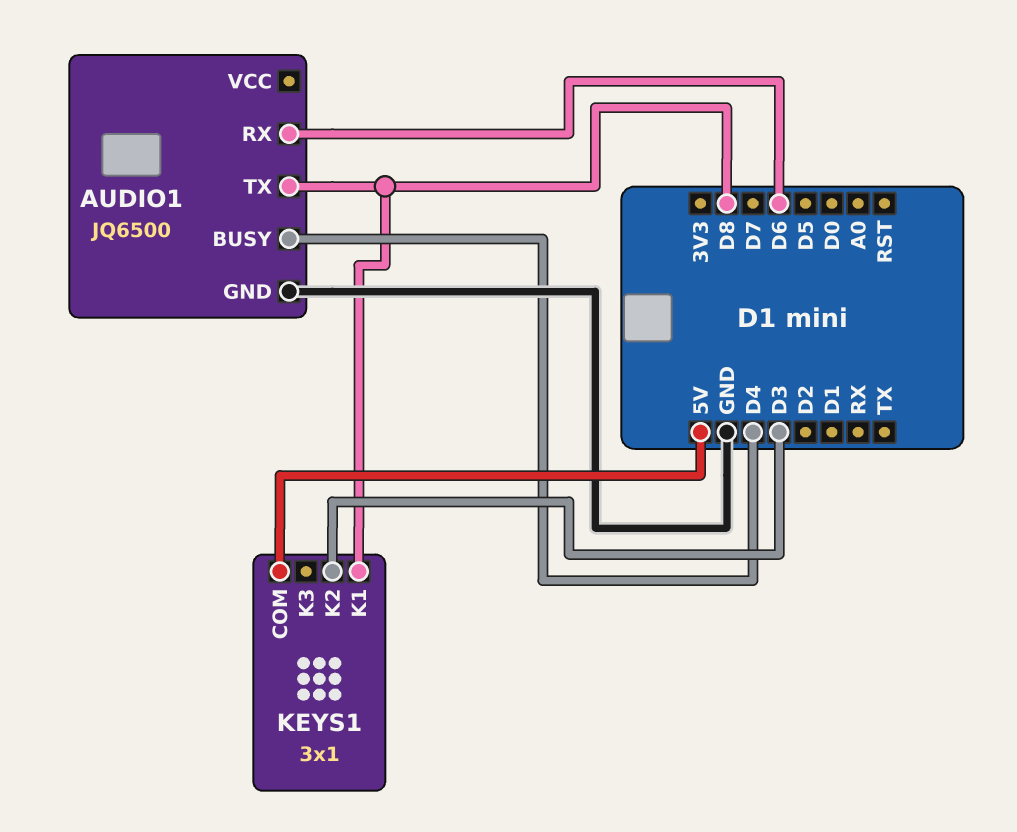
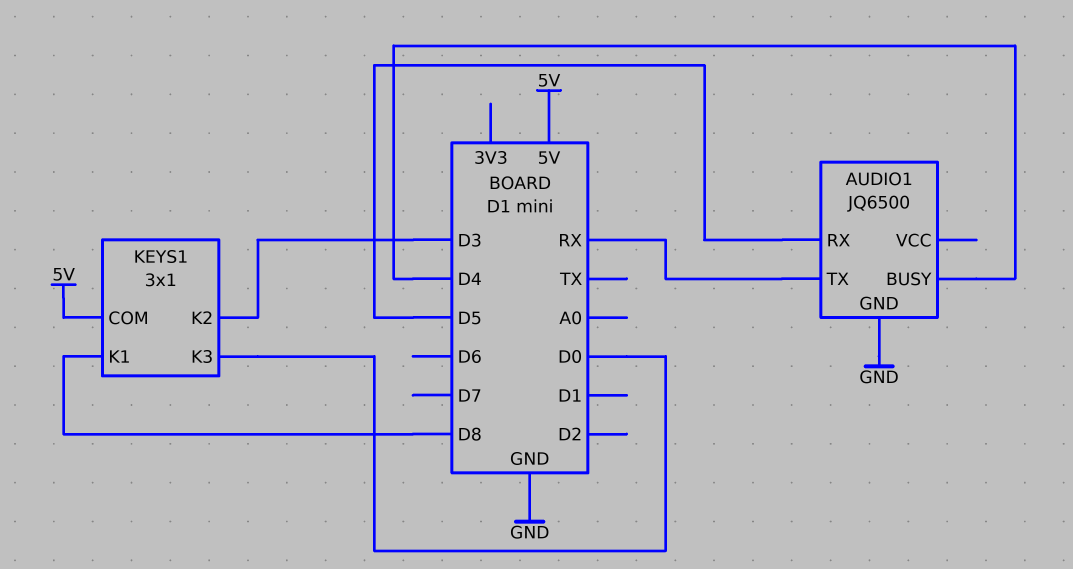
AUDIO1 pin RX: D6 -> D5
AUDIO1 pin TX: D8 -> RX
KEYS1 pin K3: none -> D0

